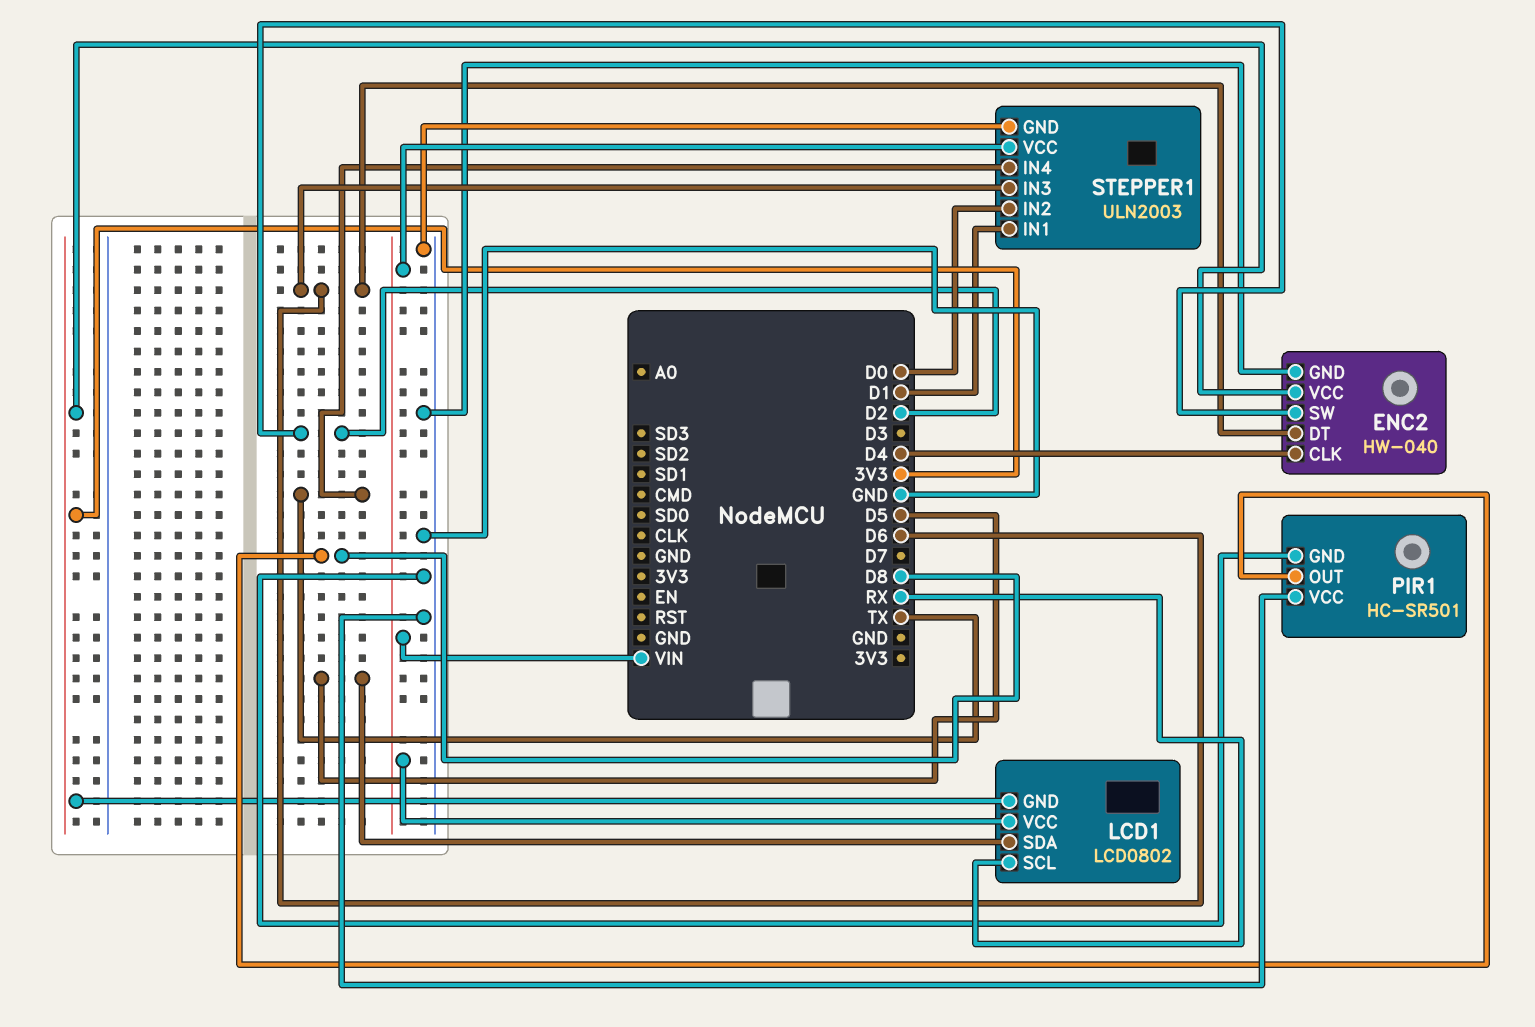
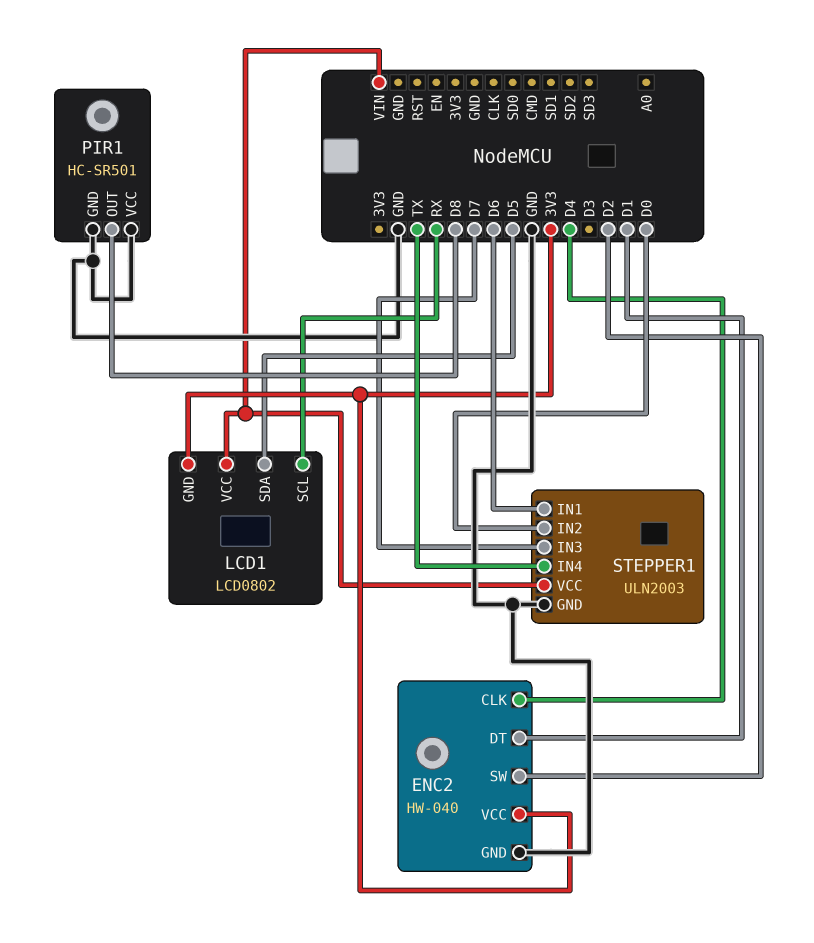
ENC2 pin DT: D6 -> D1
STEPPER1 pin IN1: D1 -> D6
STEPPER1 pin IN3: D6 -> D7

